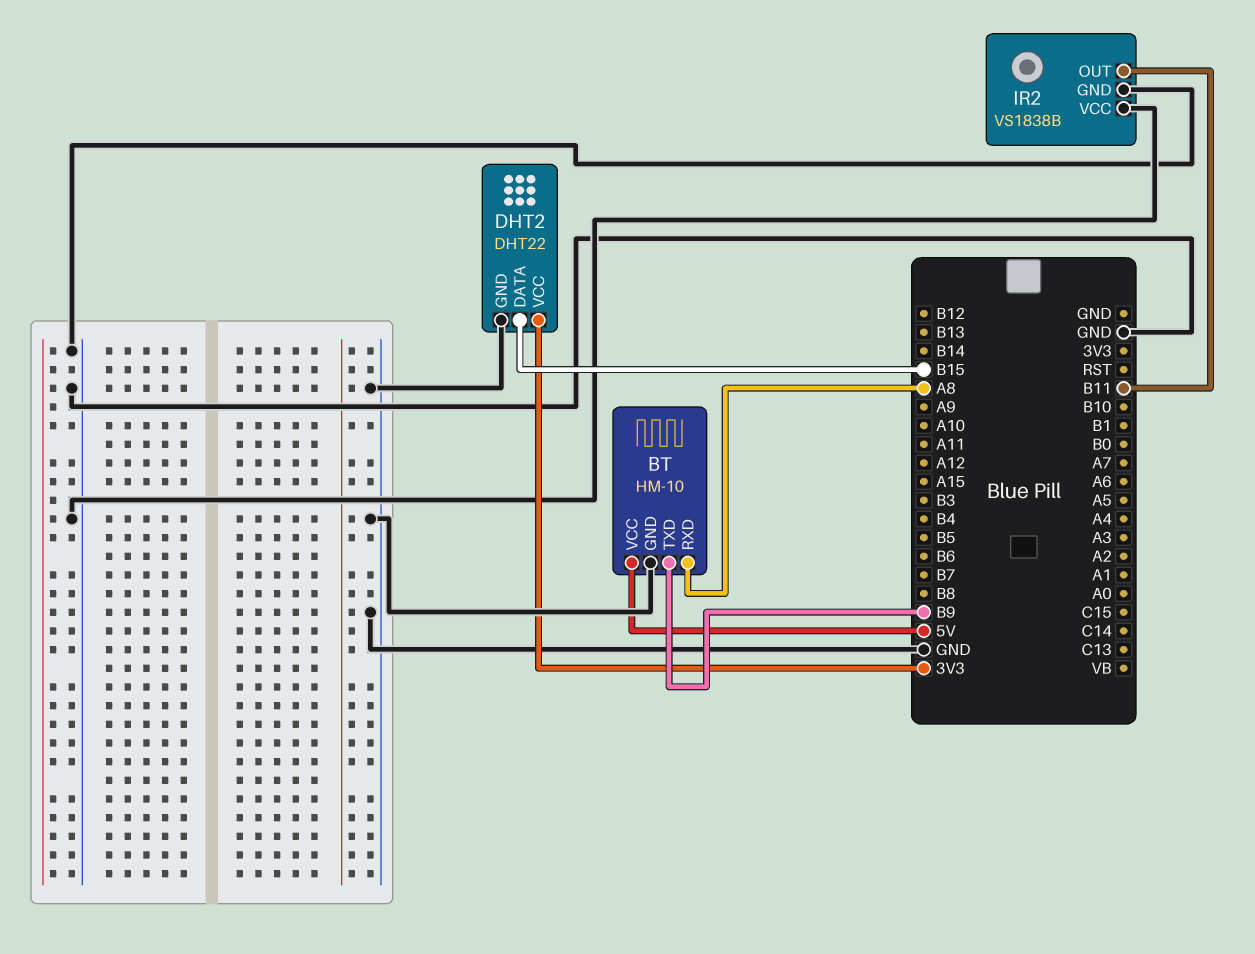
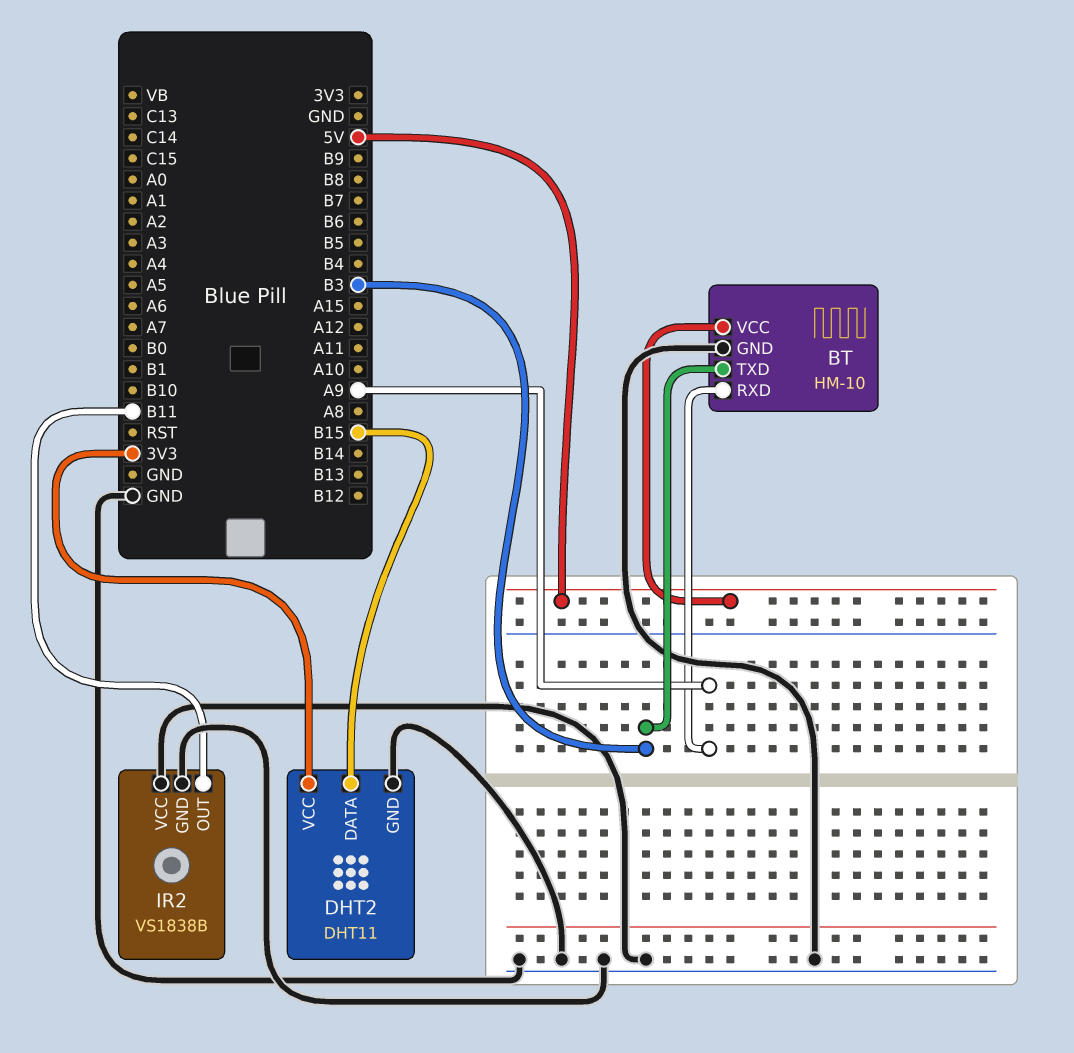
BT pin RXD: A8 -> A9
BT pin TXD: B9 -> B3
DHT2: DHT22 -> DHT11

